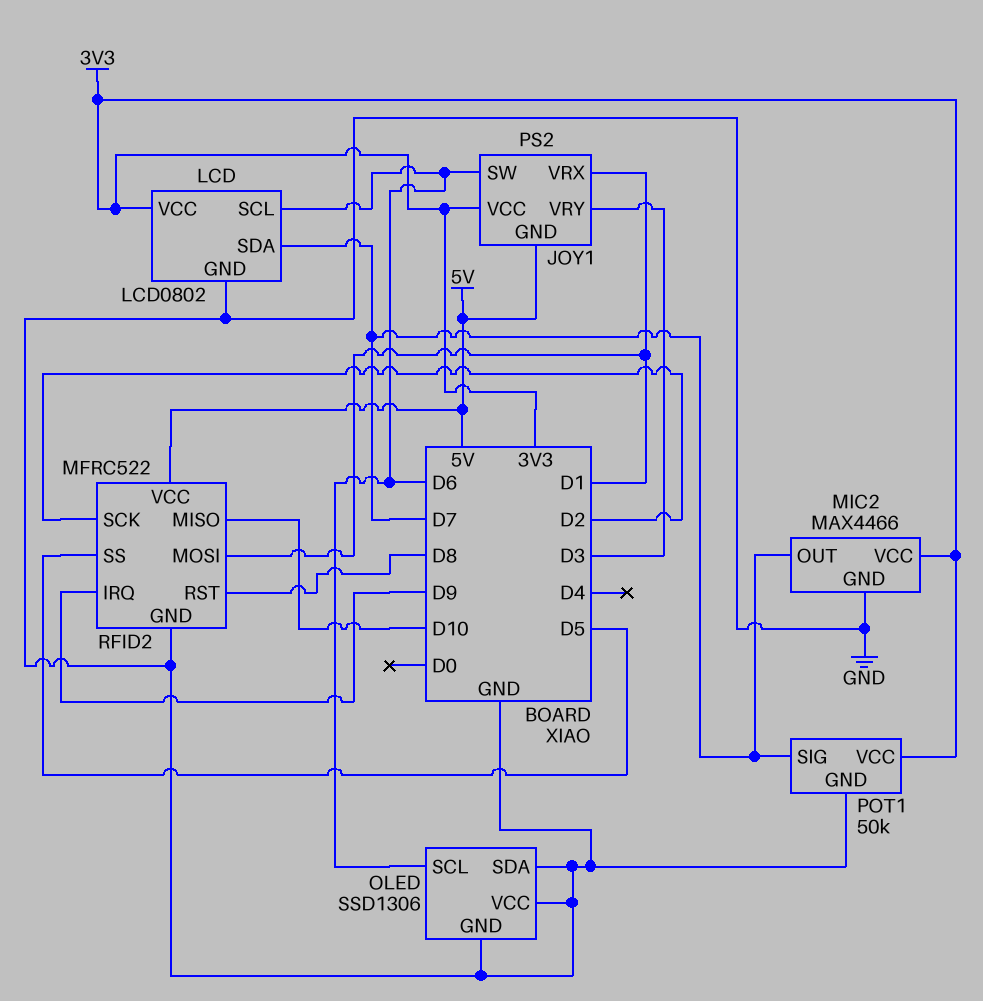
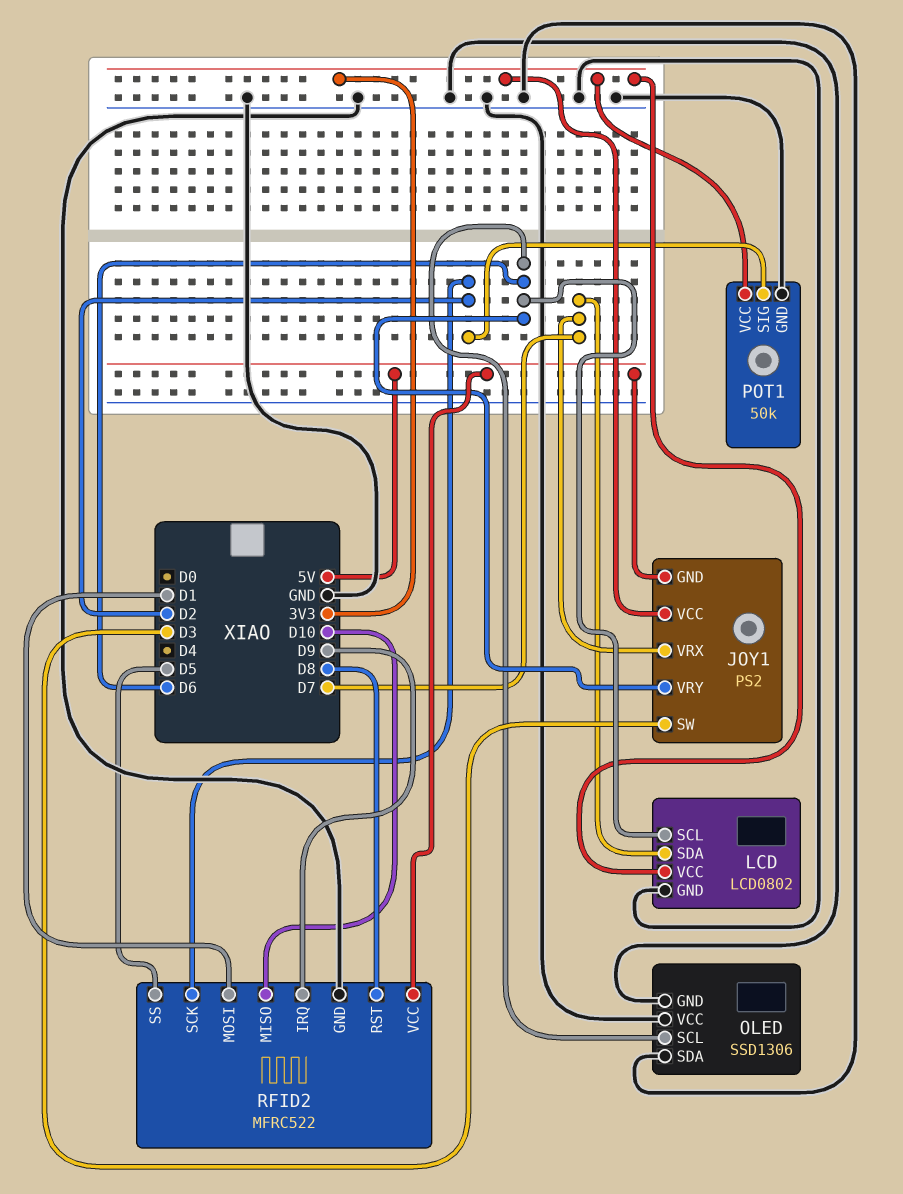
JOY1 pin SW: D6 -> D3
JOY1 pin VRX: D1 -> D7
JOY1 pin VRY: D3 -> D6
MIC2: MAX4466 -> none
MIC2 pin GND: GND -> none
MIC2 pin OUT: D7 -> none
MIC2 pin VCC: 3V3 -> none
POT1 pin SIG: D7 -> D2

